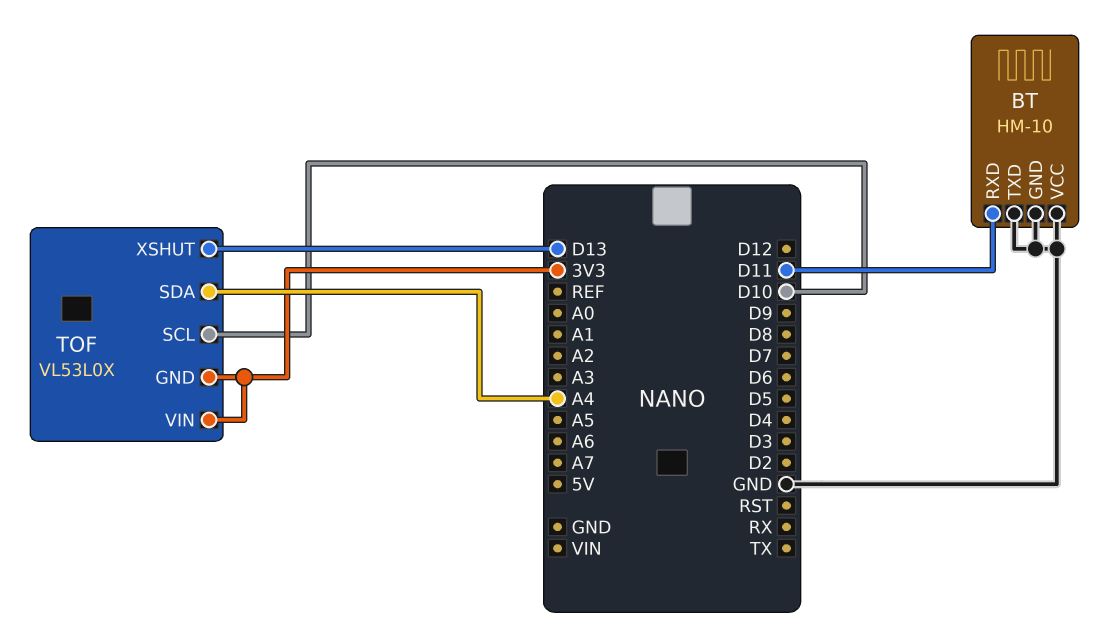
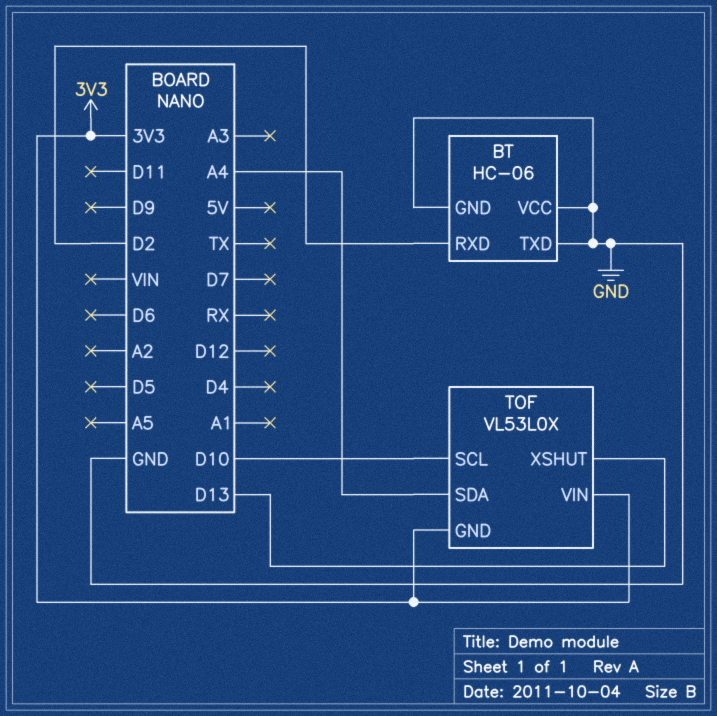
BT: HM-10 -> HC-06
BT pin RXD: D11 -> D2

